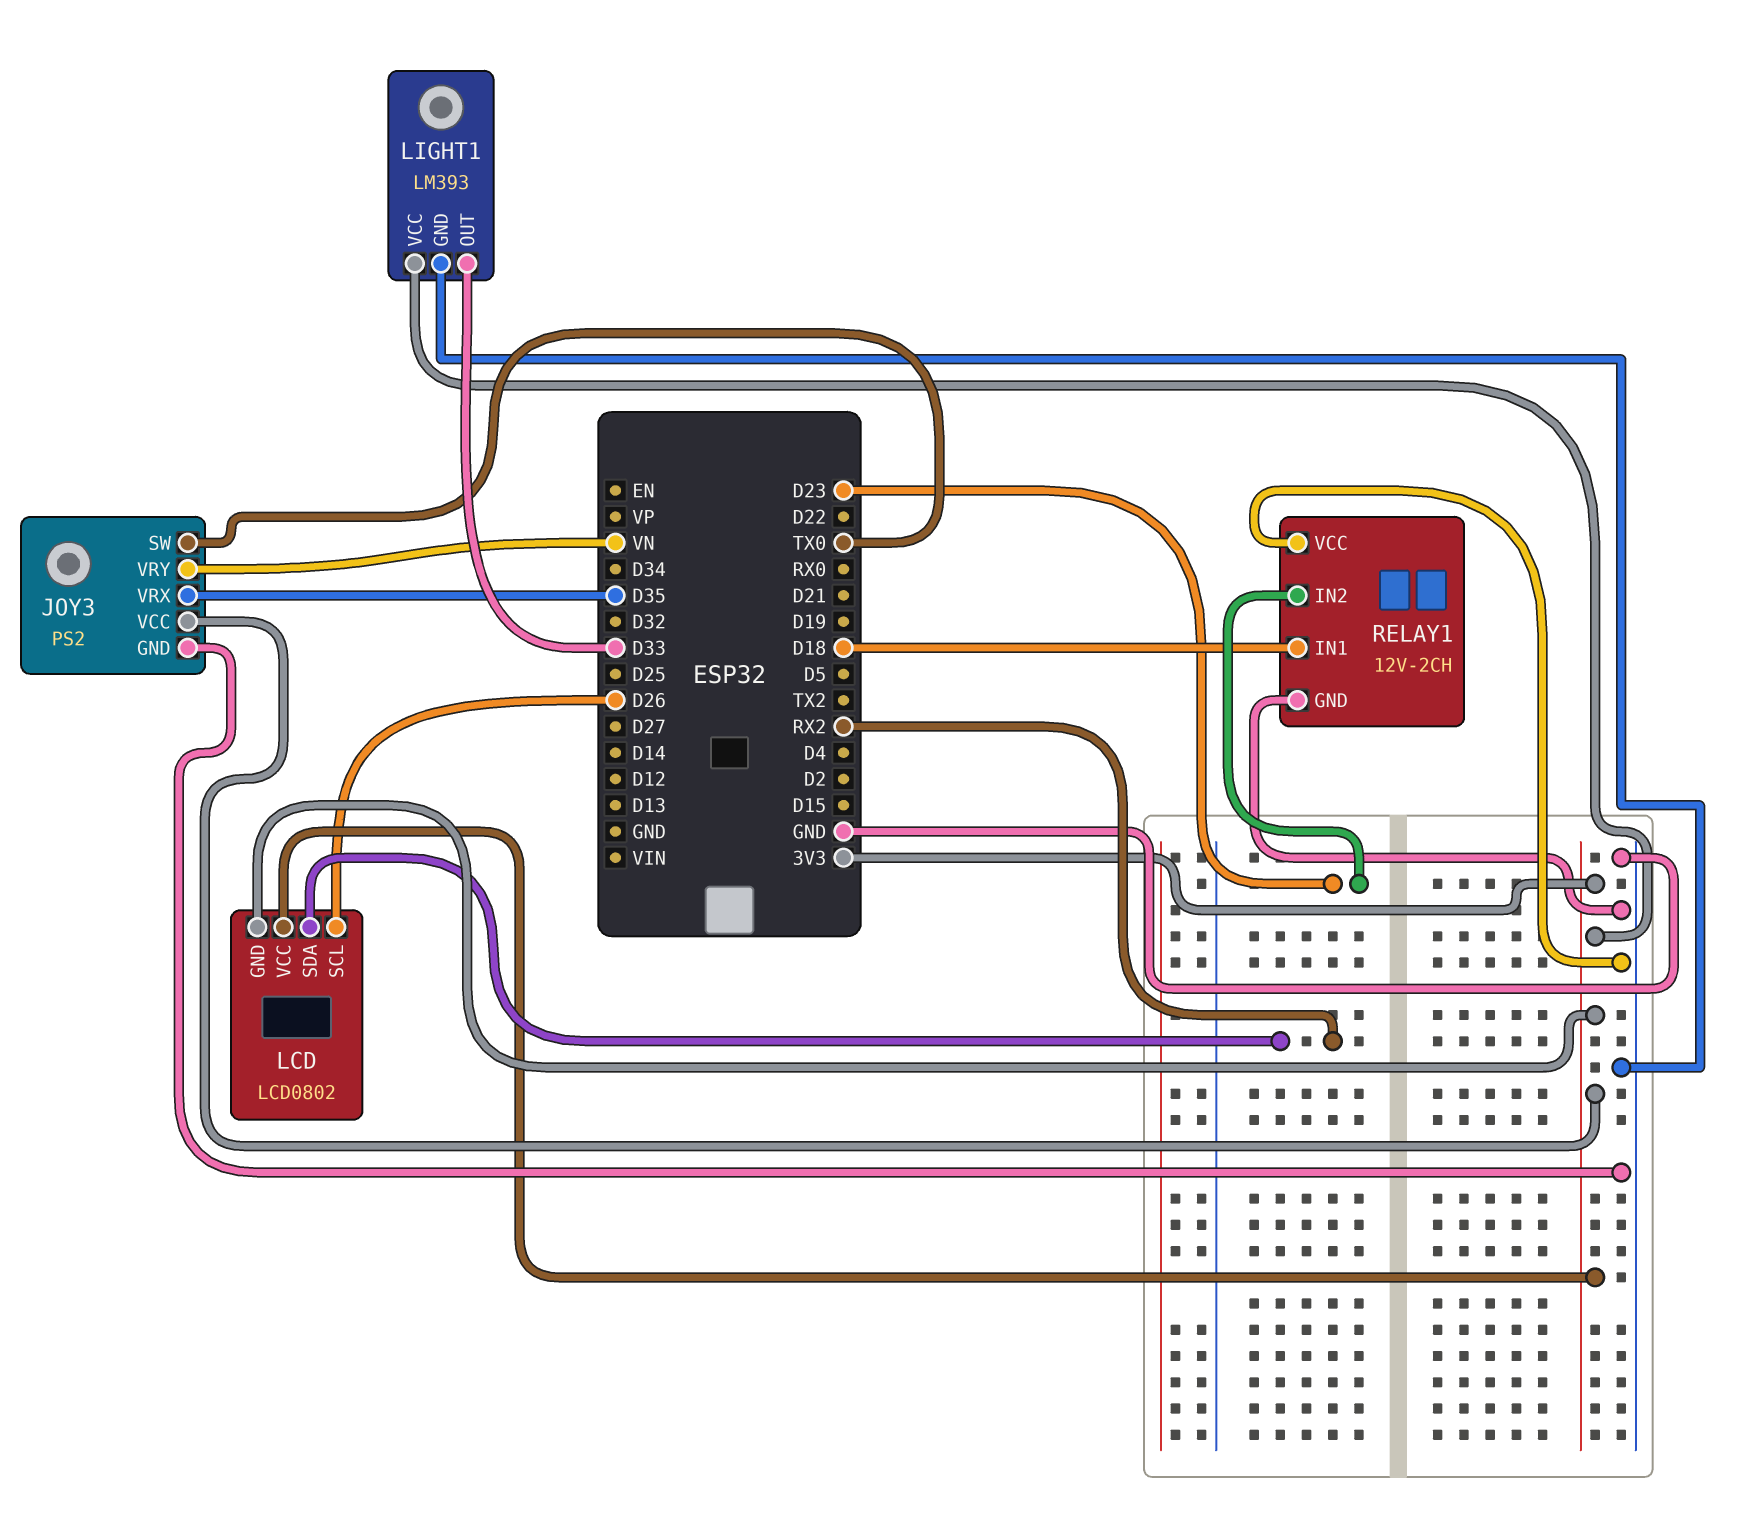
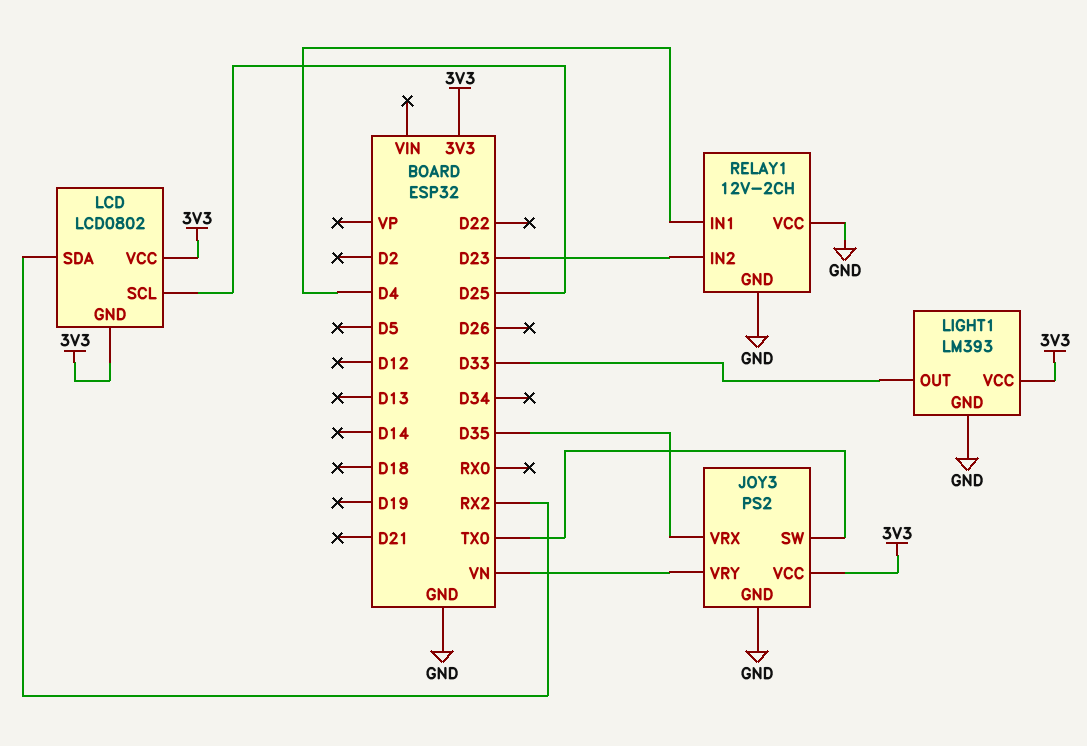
LCD pin SCL: D26 -> D25
RELAY1 pin IN1: D18 -> D4

